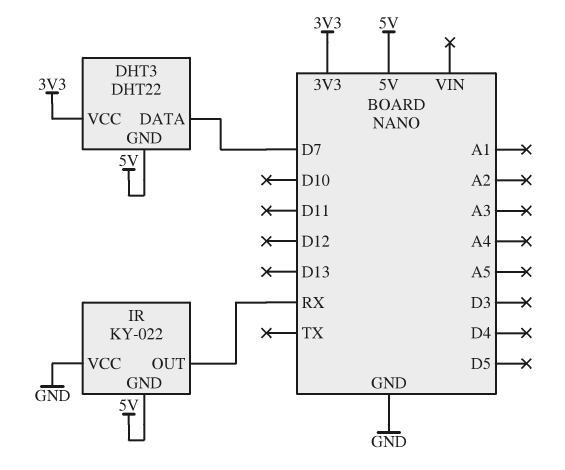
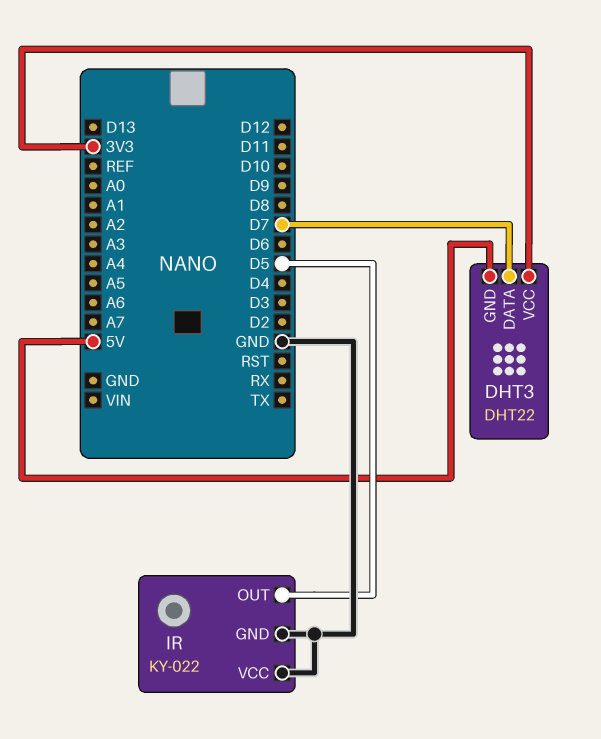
IR pin GND: 5V -> GND
IR pin OUT: RX -> D5

